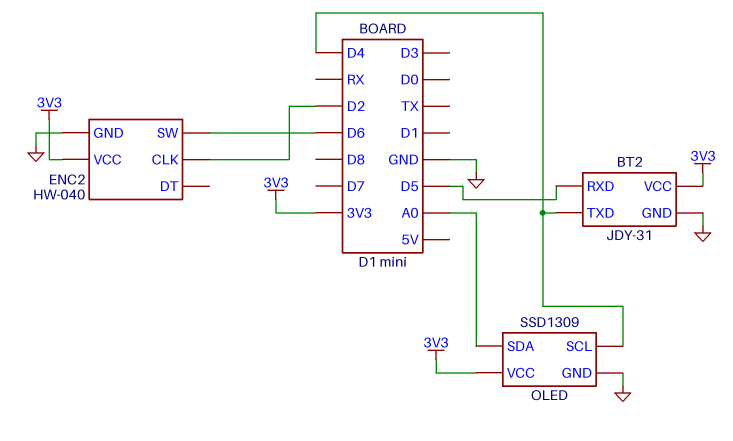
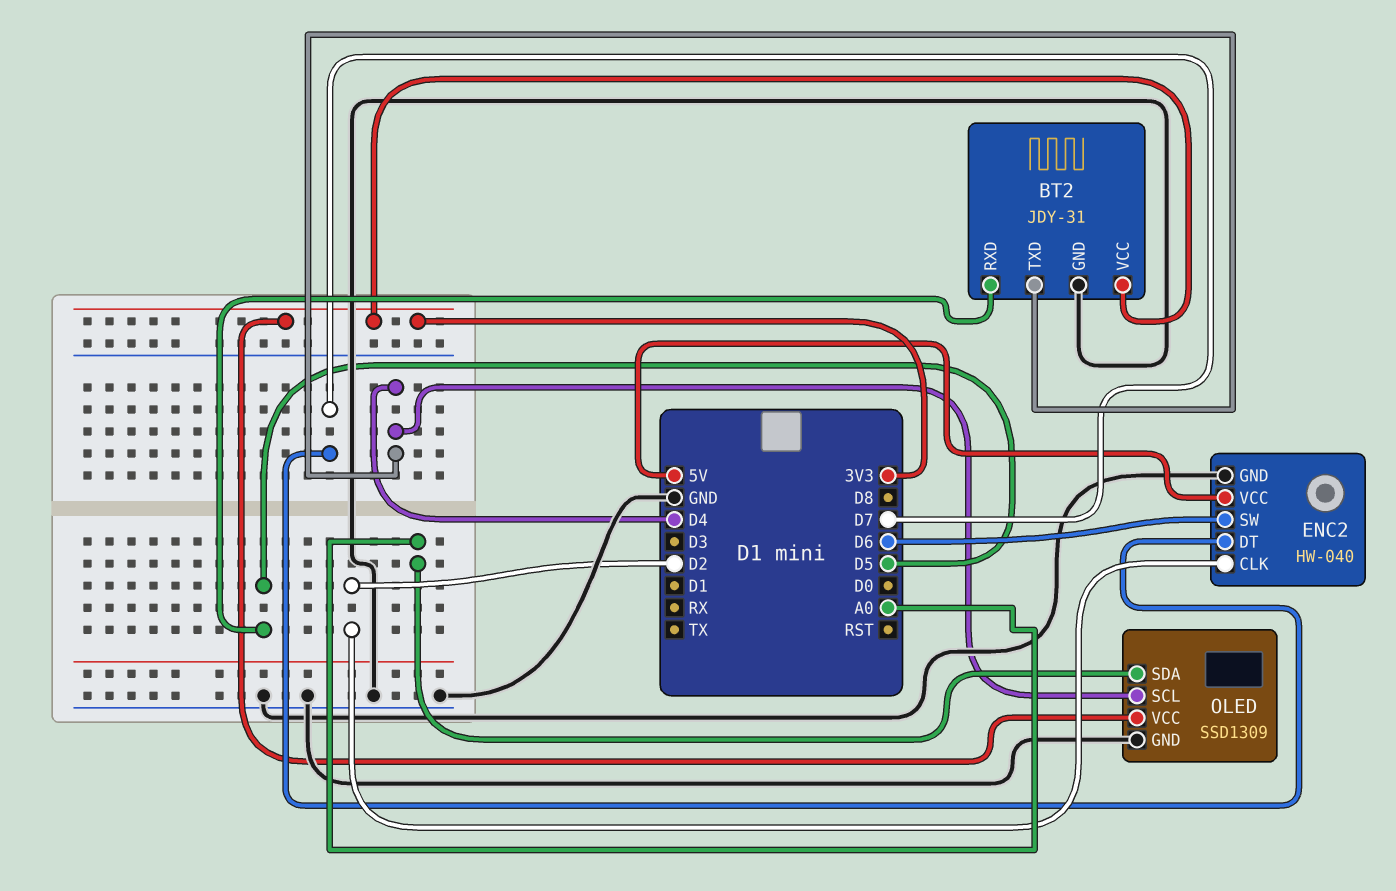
ENC2 pin DT: none -> D7
ENC2 pin VCC: 3V3 -> 5V

